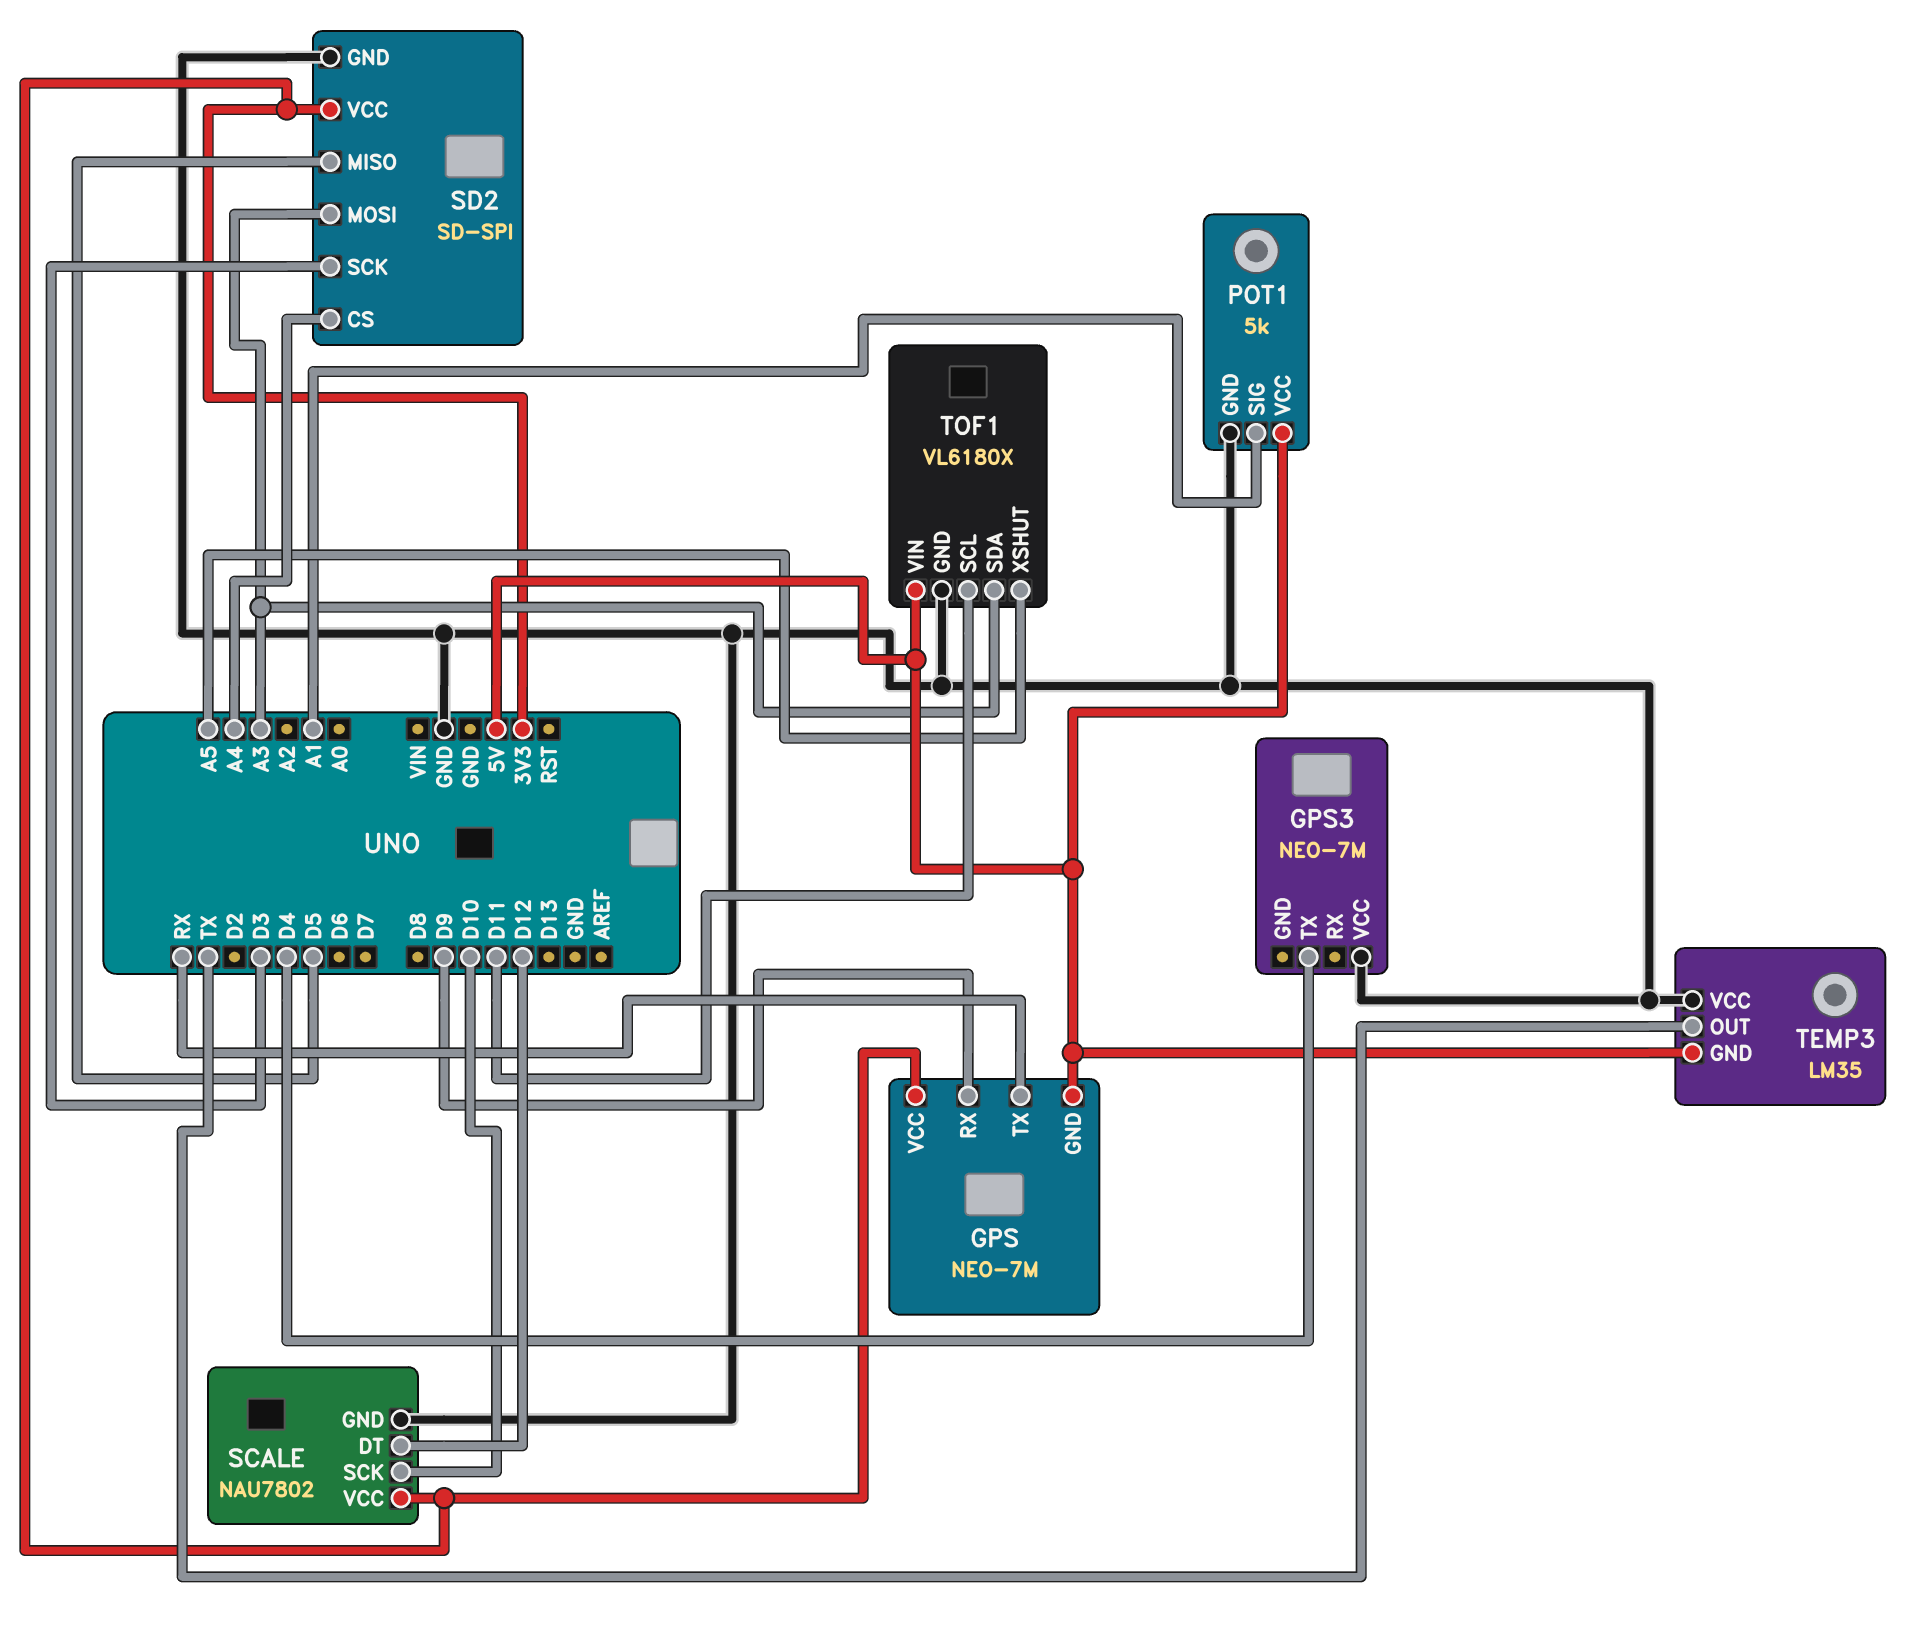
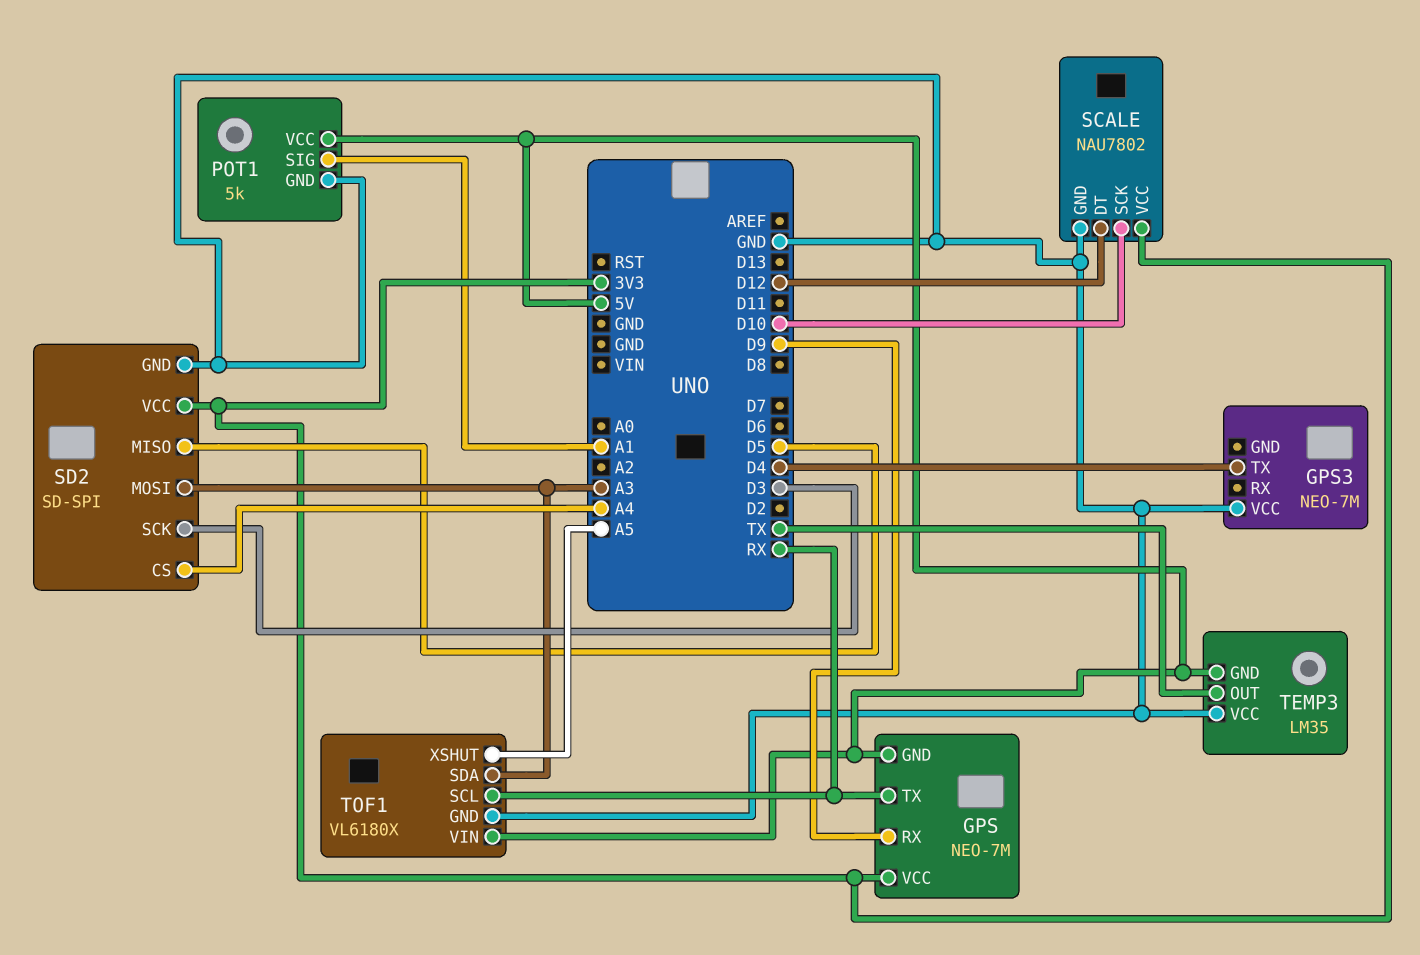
TOF1 pin SCL: D11 -> RX

